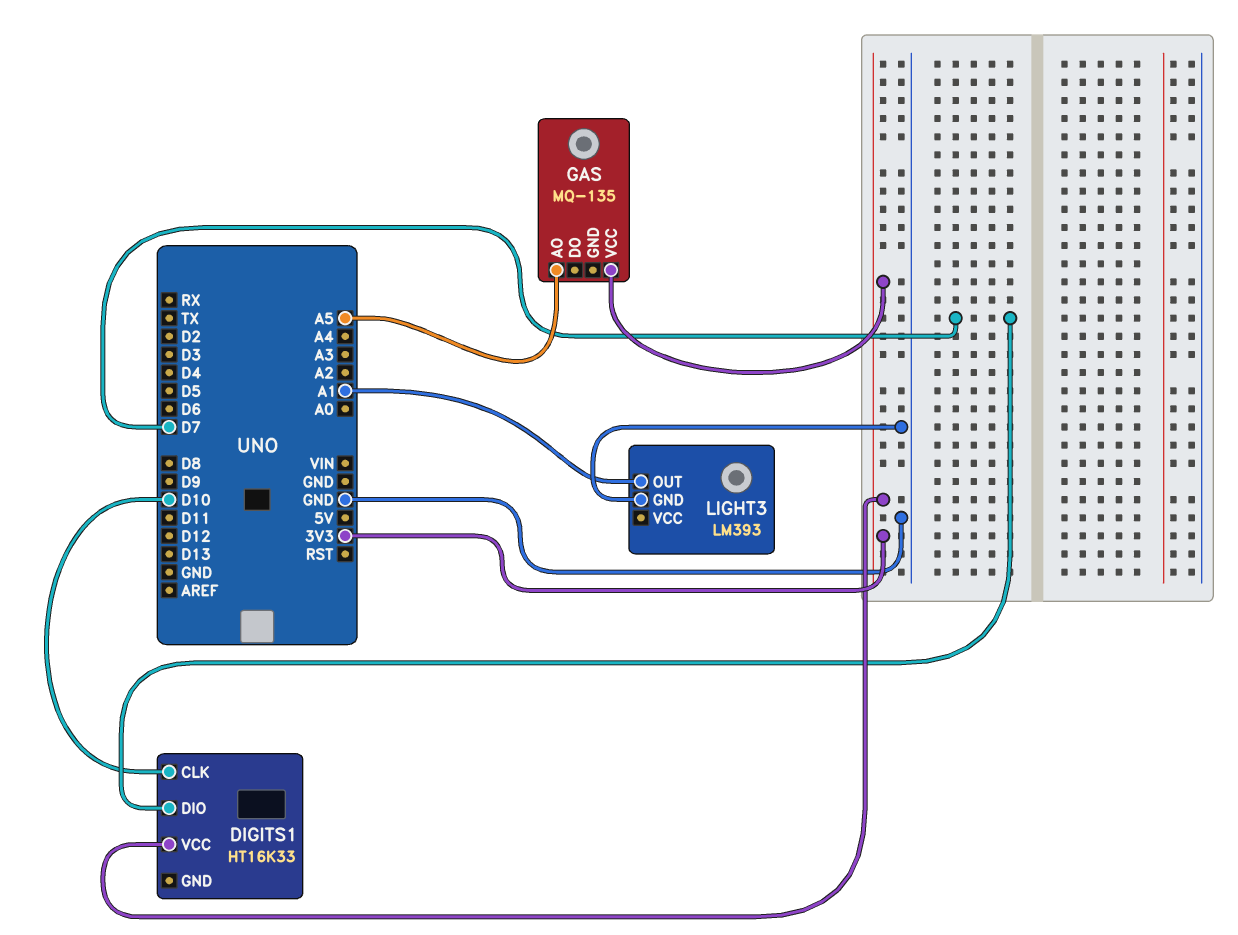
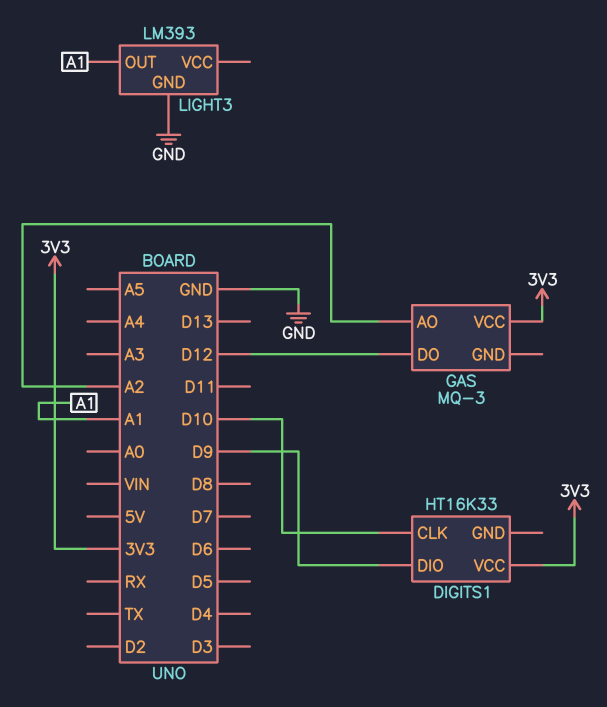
DIGITS1 pin DIO: D7 -> D9
GAS: MQ-135 -> MQ-3
GAS pin AO: A5 -> A2
GAS pin DO: none -> D12

